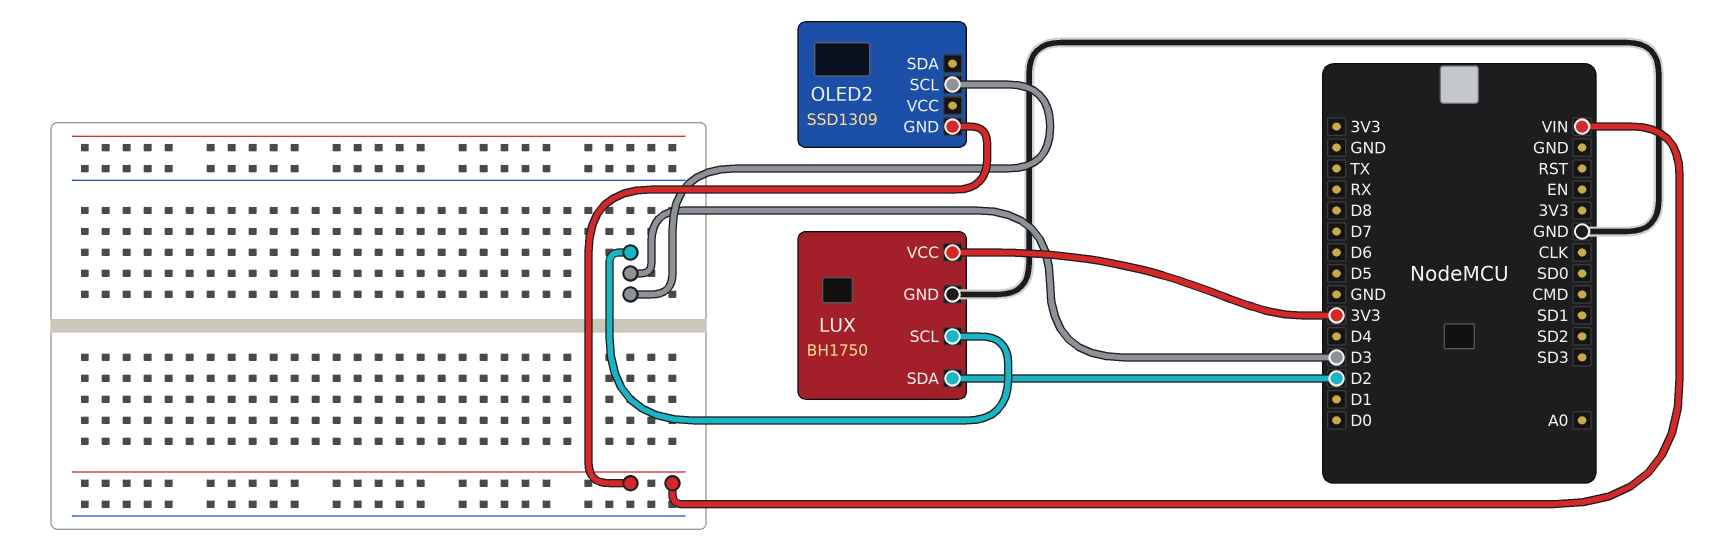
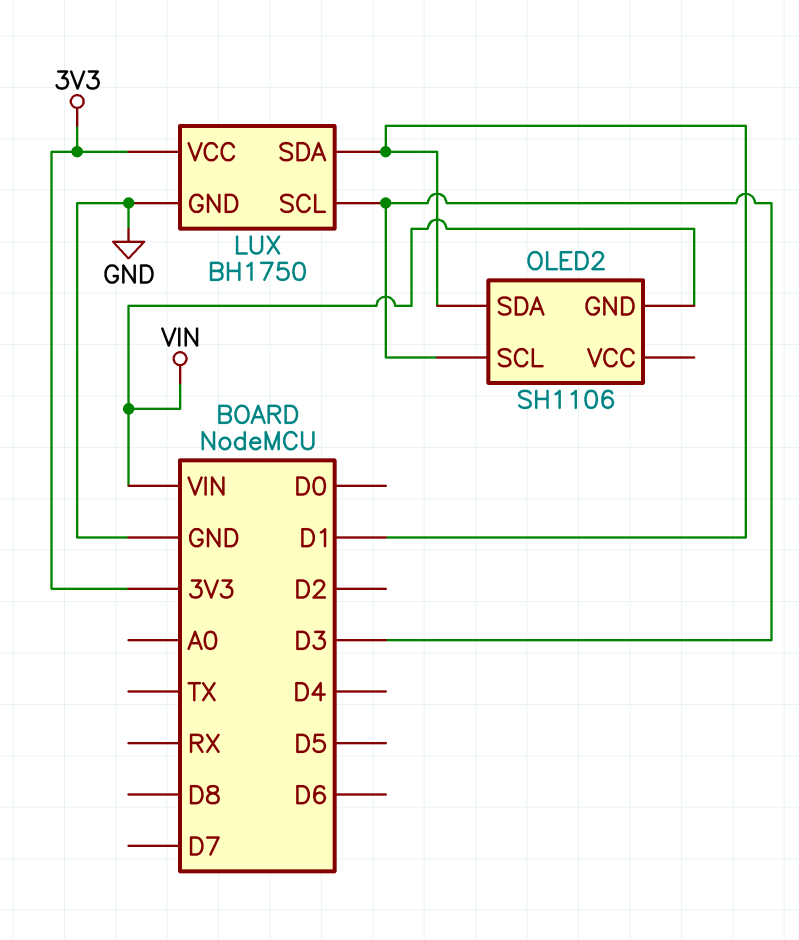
LUX pin SDA: D2 -> D1
OLED2: SSD1309 -> SH1106
OLED2 pin SDA: none -> D1

